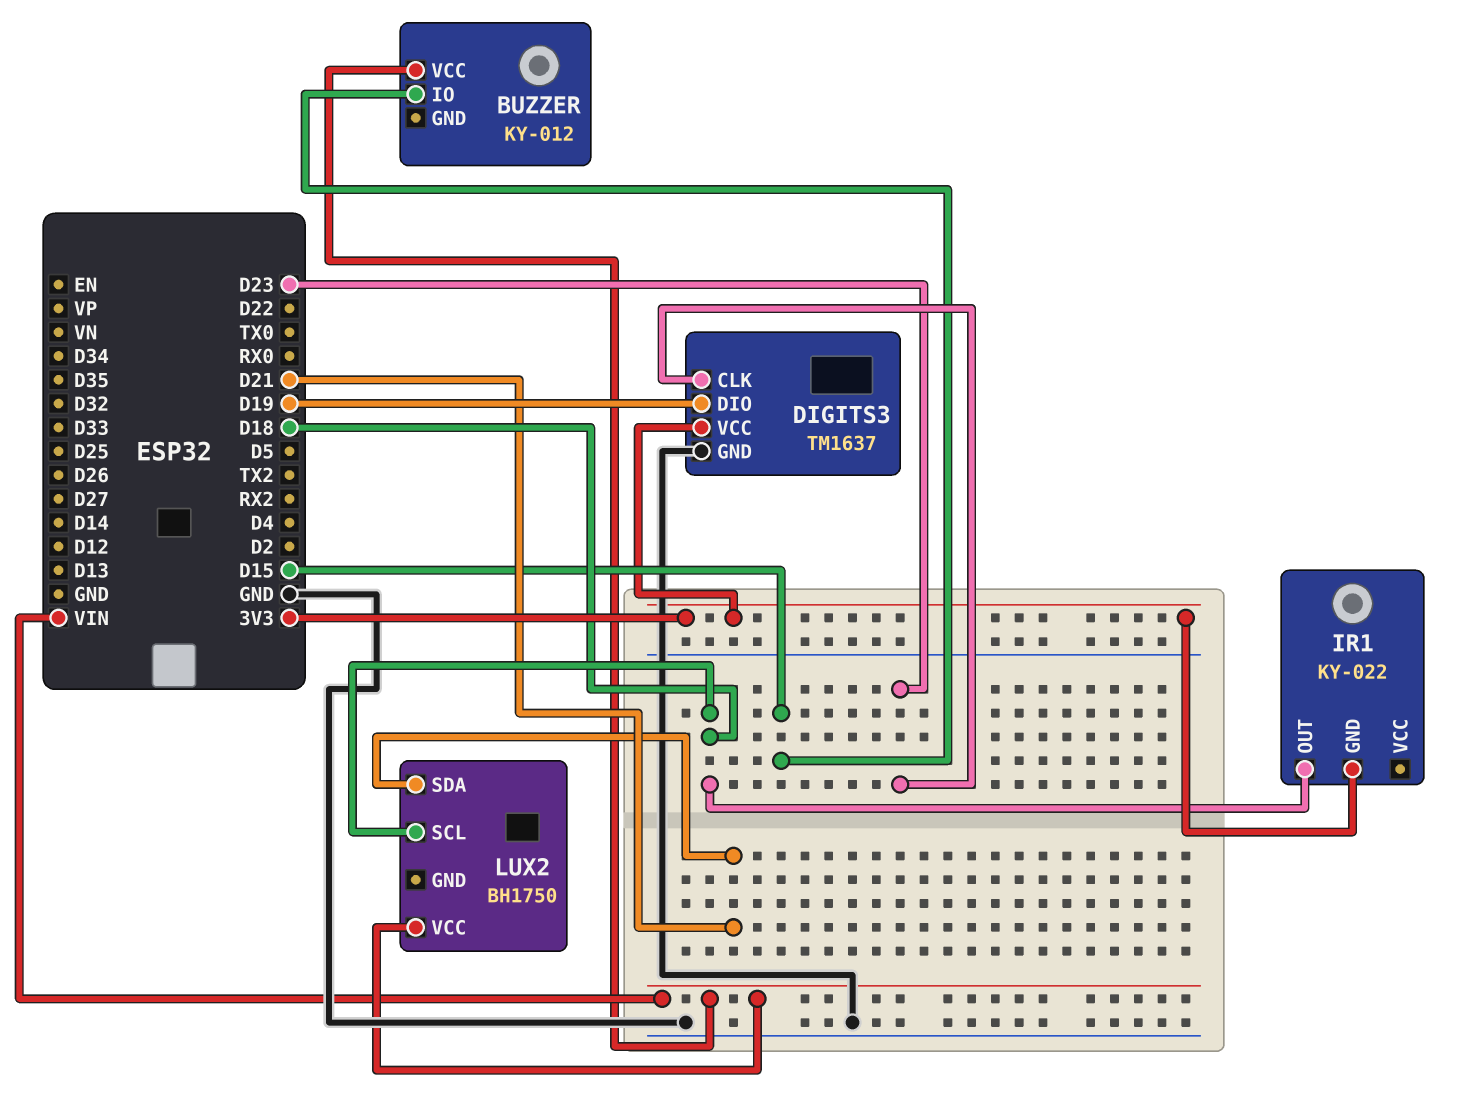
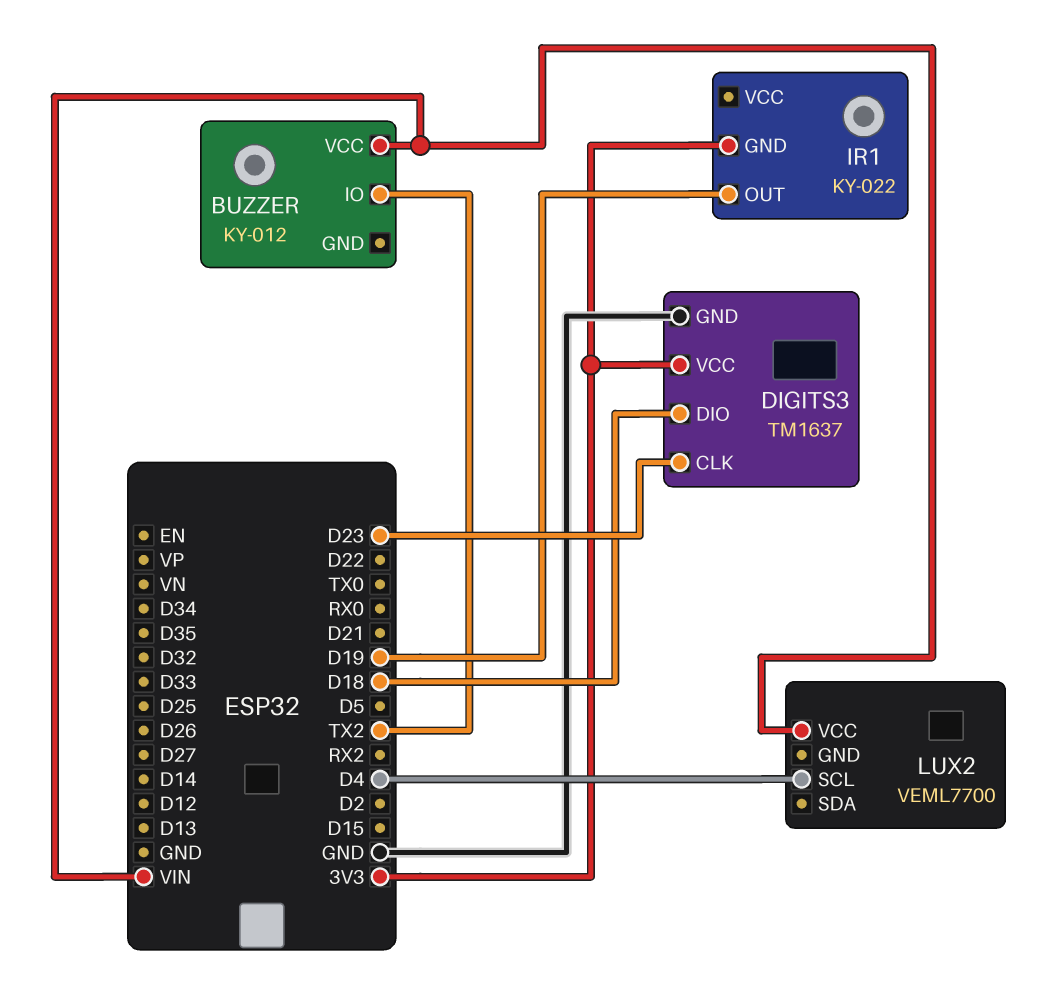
BUZZER pin IO: D15 -> TX2
DIGITS3 pin DIO: D19 -> D18
IR1 pin OUT: D18 -> D19
LUX2: BH1750 -> VEML7700
LUX2 pin SCL: D18 -> D4
LUX2 pin SDA: D21 -> none

